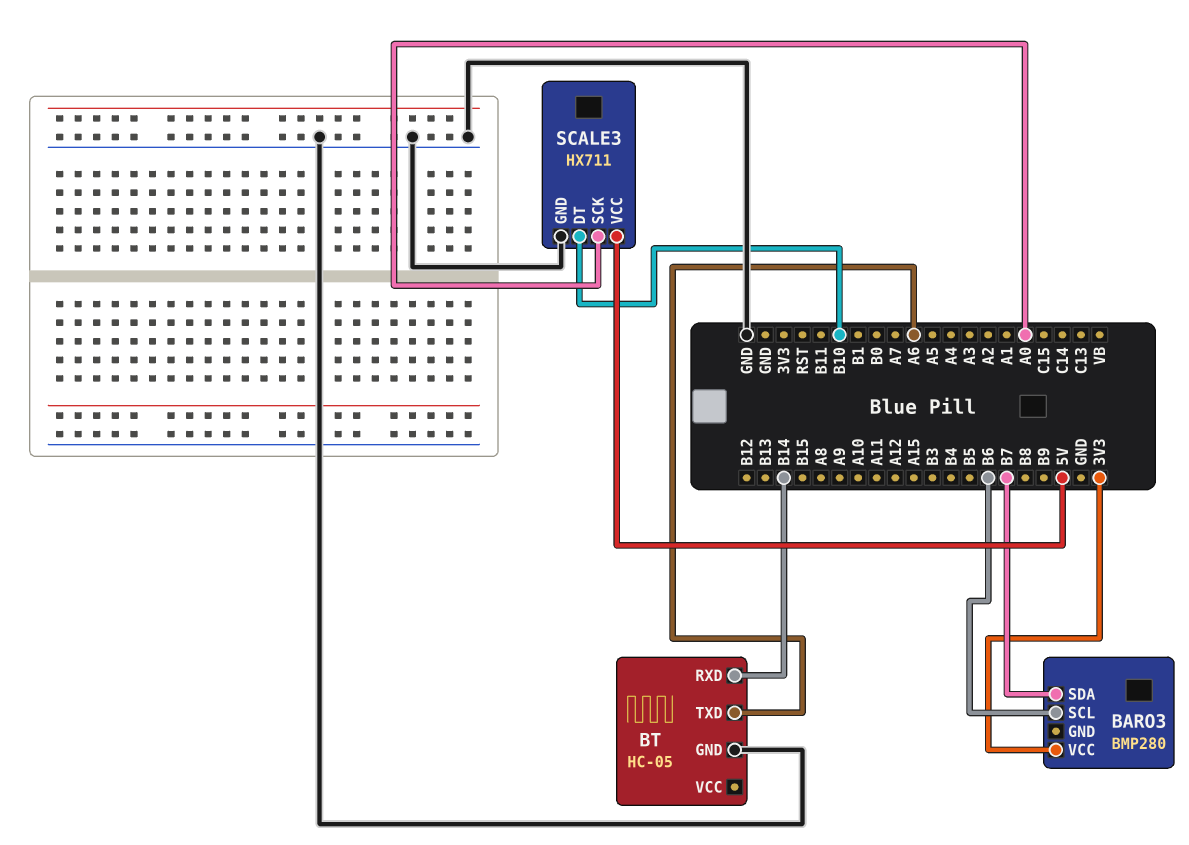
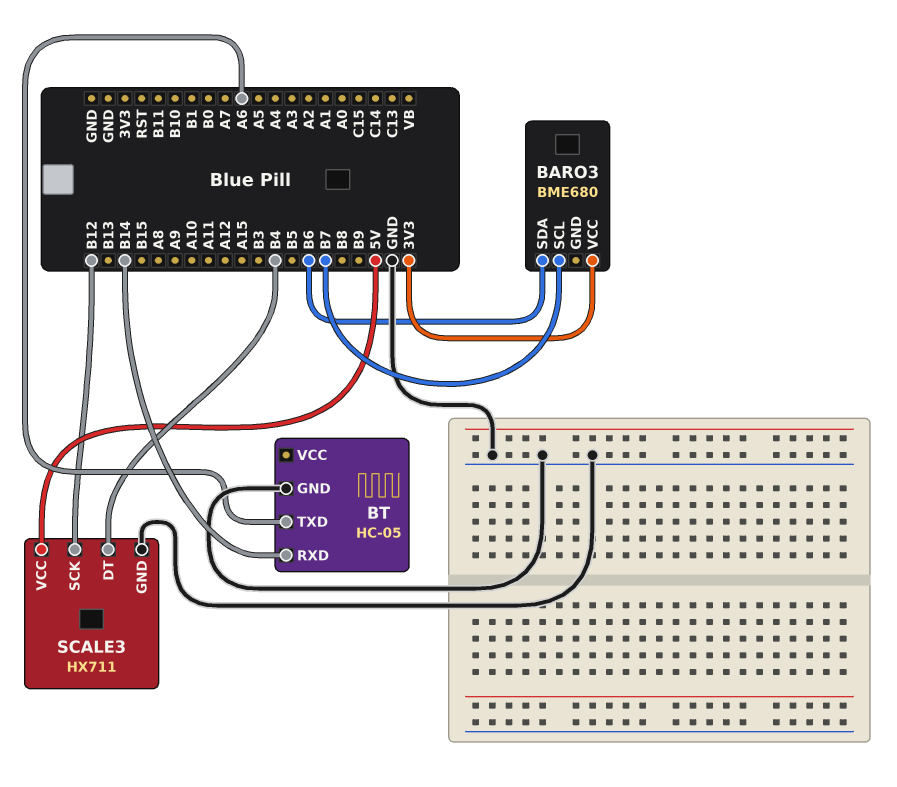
BARO3: BMP280 -> BME680
BARO3 pin SCL: B6 -> B7
BARO3 pin SDA: B7 -> B6
SCALE3 pin DT: B10 -> B4
SCALE3 pin SCK: A0 -> B12

